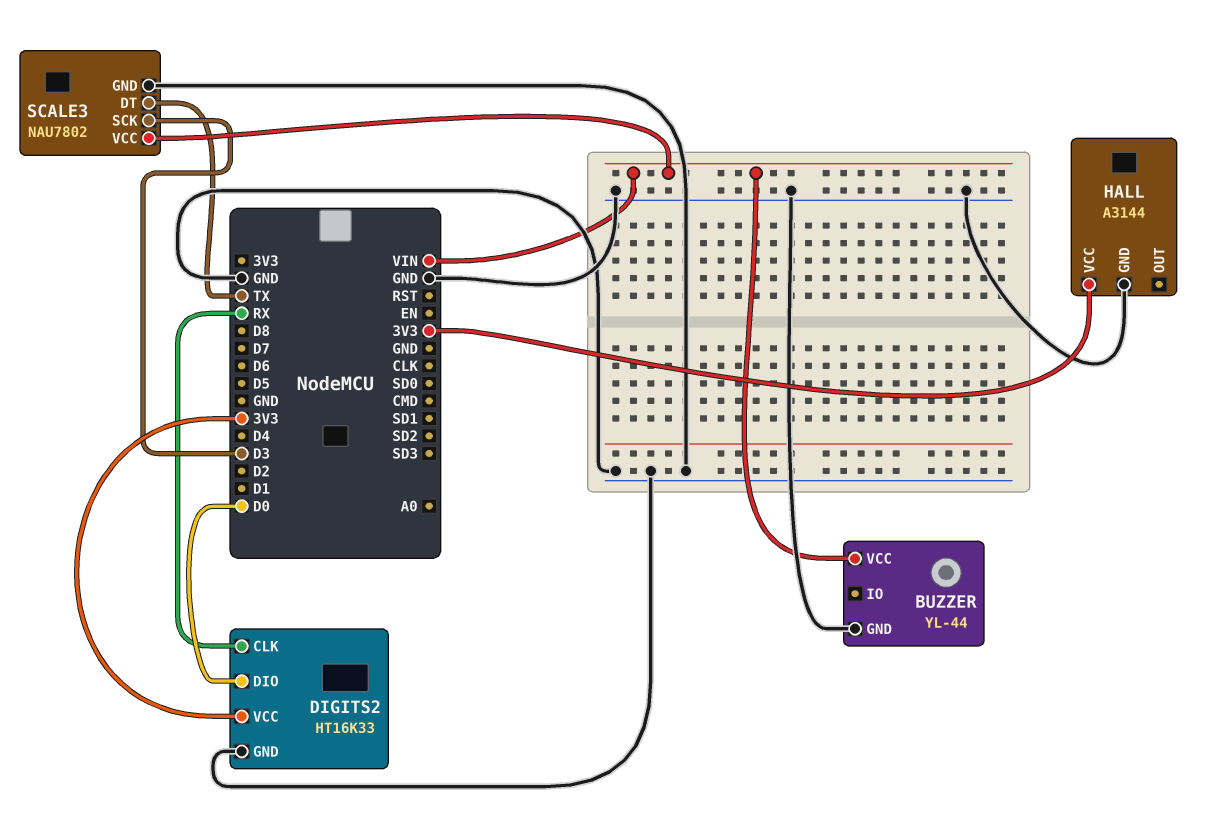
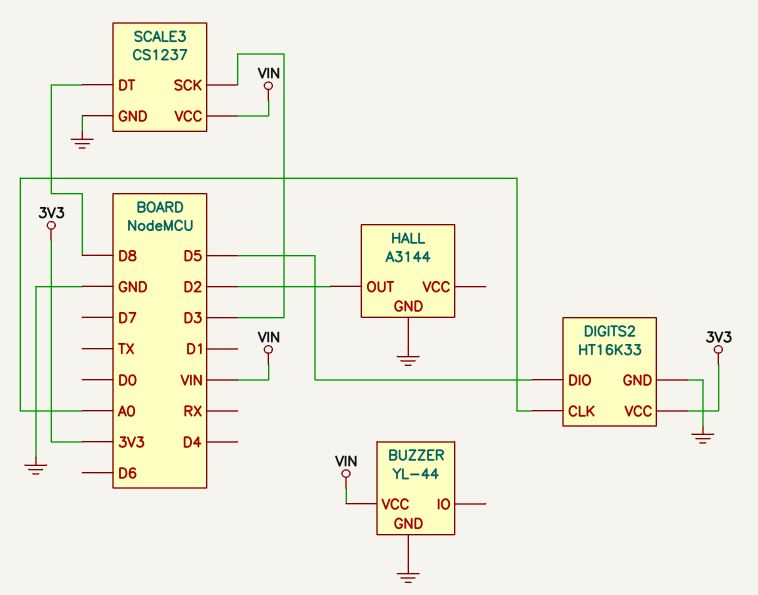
DIGITS2 pin CLK: RX -> A0
DIGITS2 pin DIO: D0 -> D5
HALL pin OUT: none -> D2
HALL pin VCC: 3V3 -> none
SCALE3: NAU7802 -> CS1237
SCALE3 pin DT: TX -> D8

